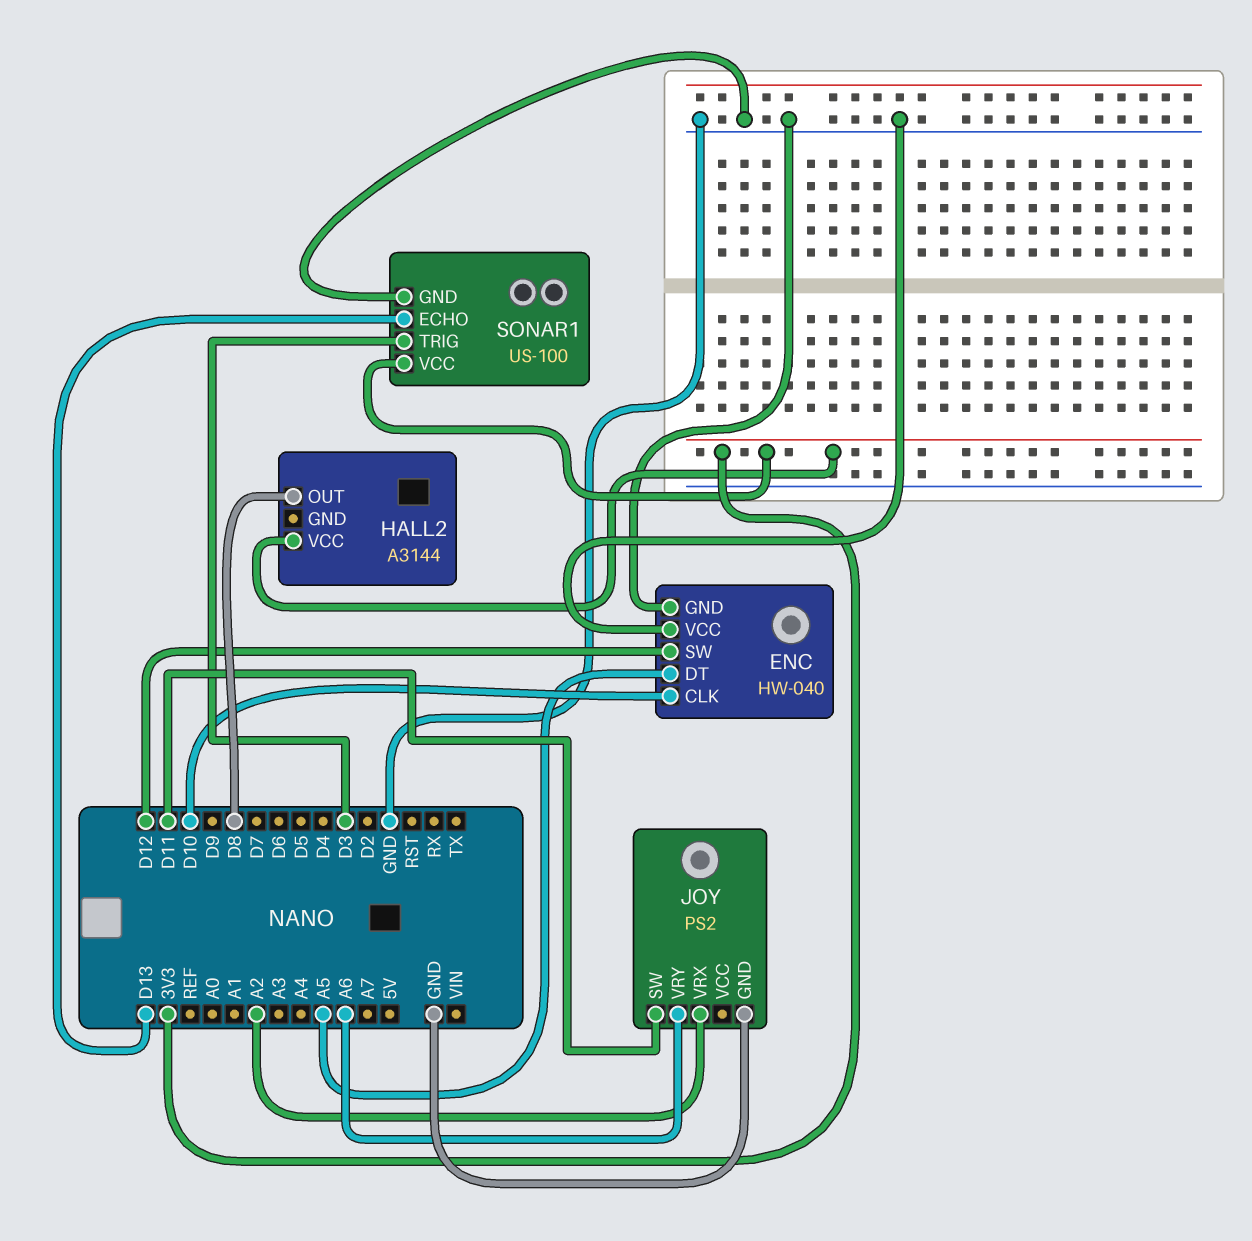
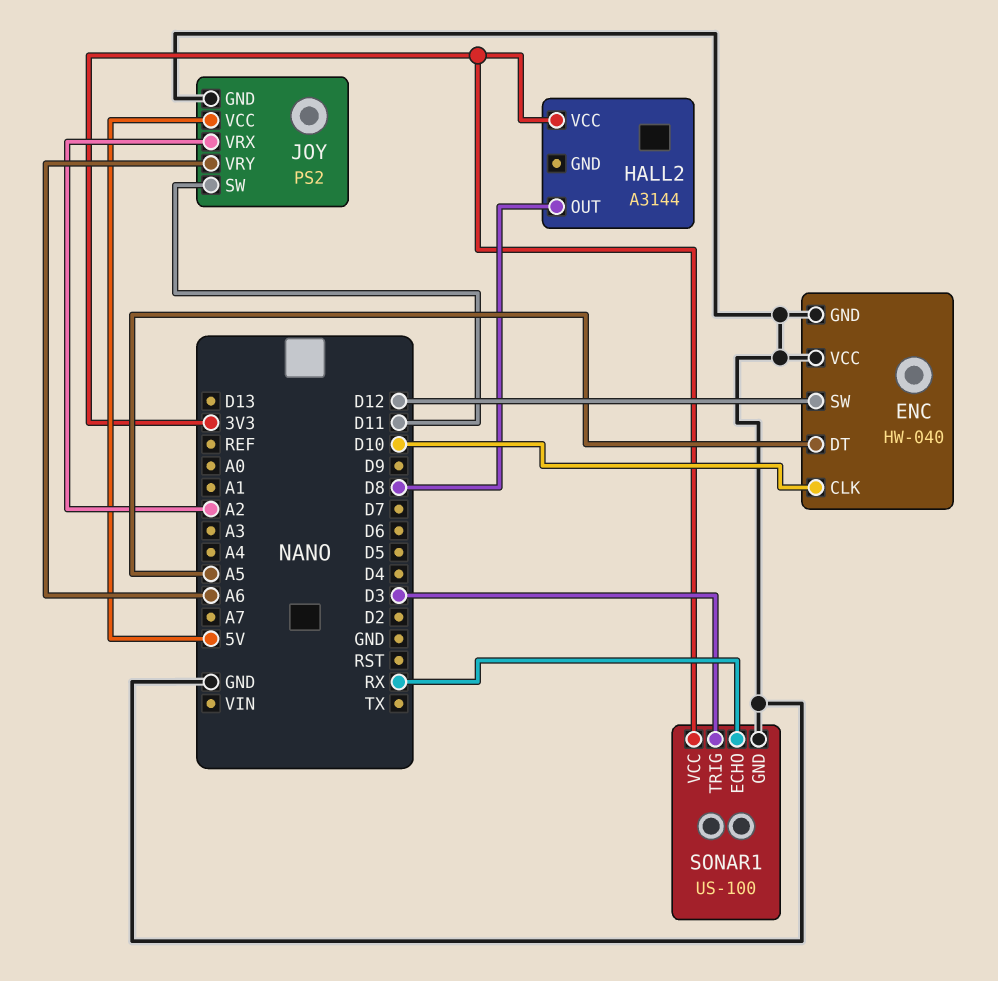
JOY pin VCC: none -> 5V
SONAR1 pin ECHO: D13 -> RX

